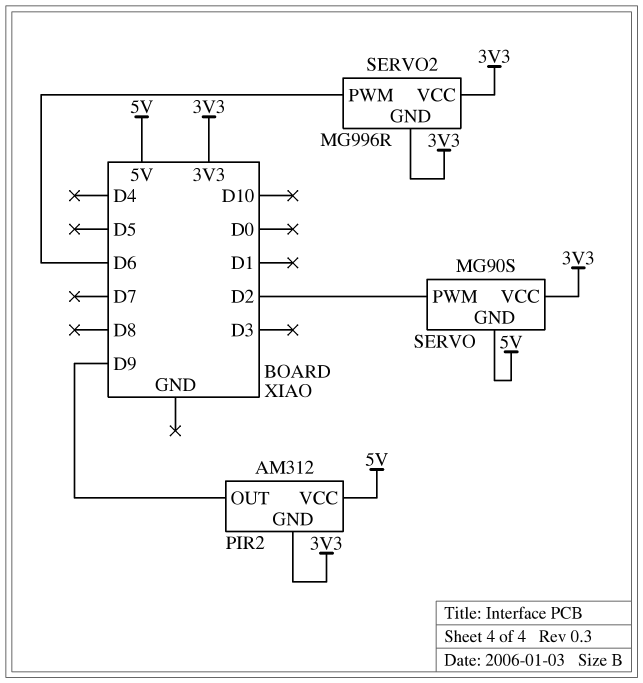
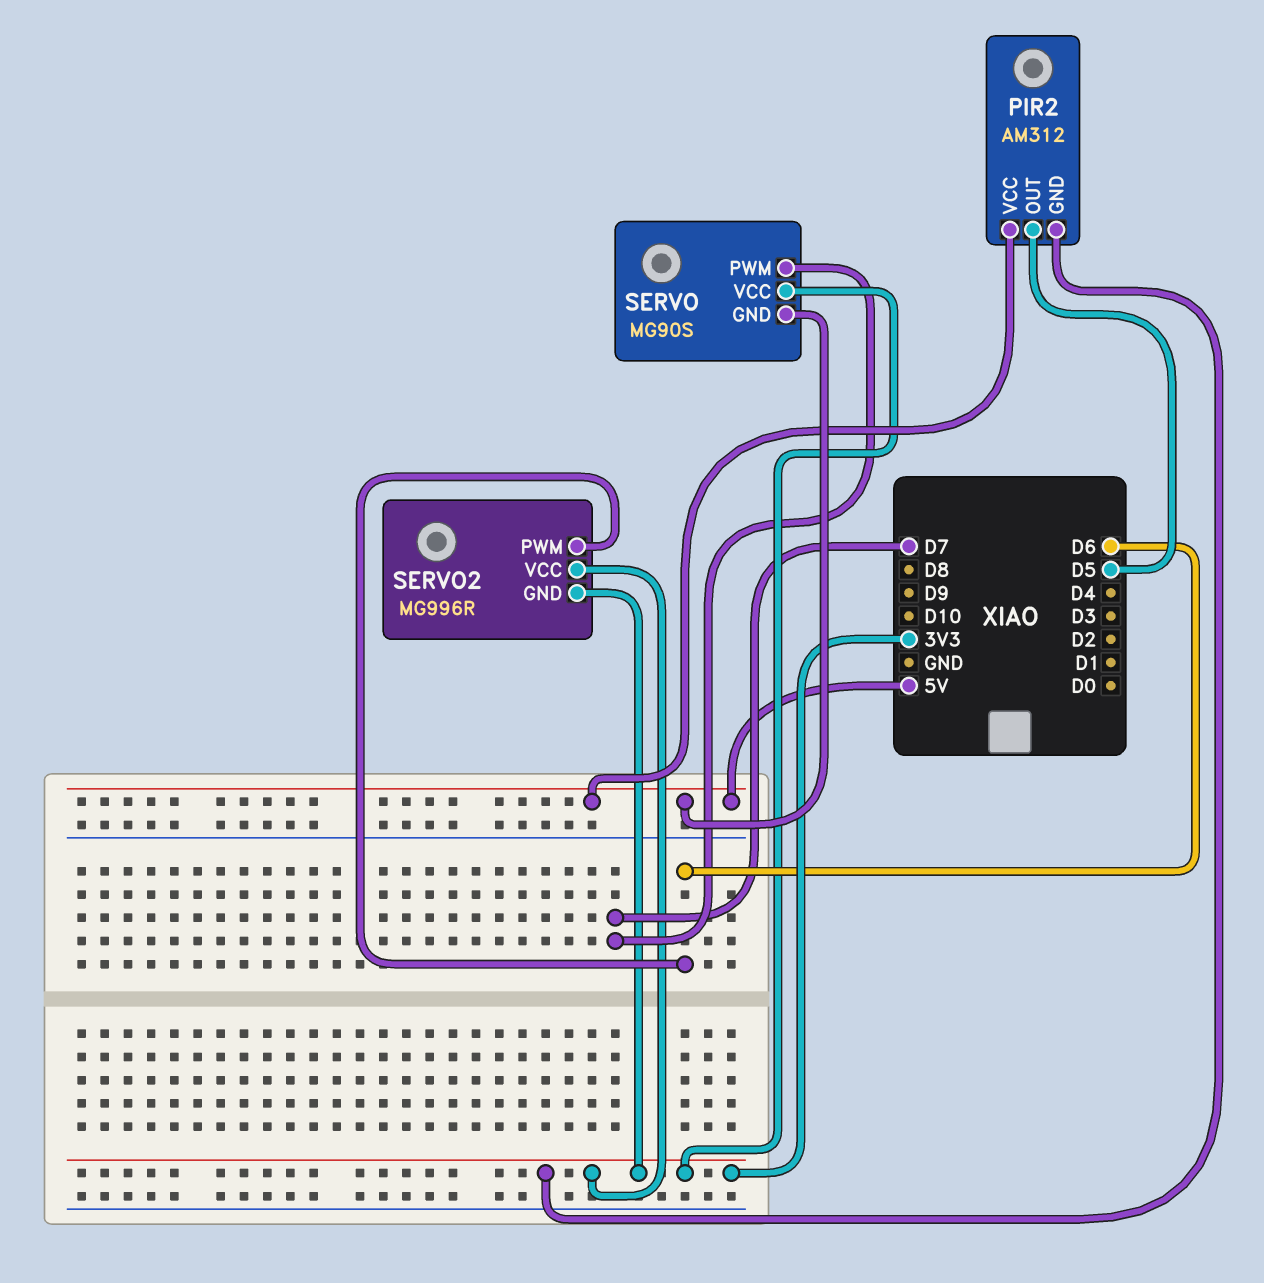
PIR2 pin OUT: D9 -> D5
SERVO pin PWM: D2 -> D7

